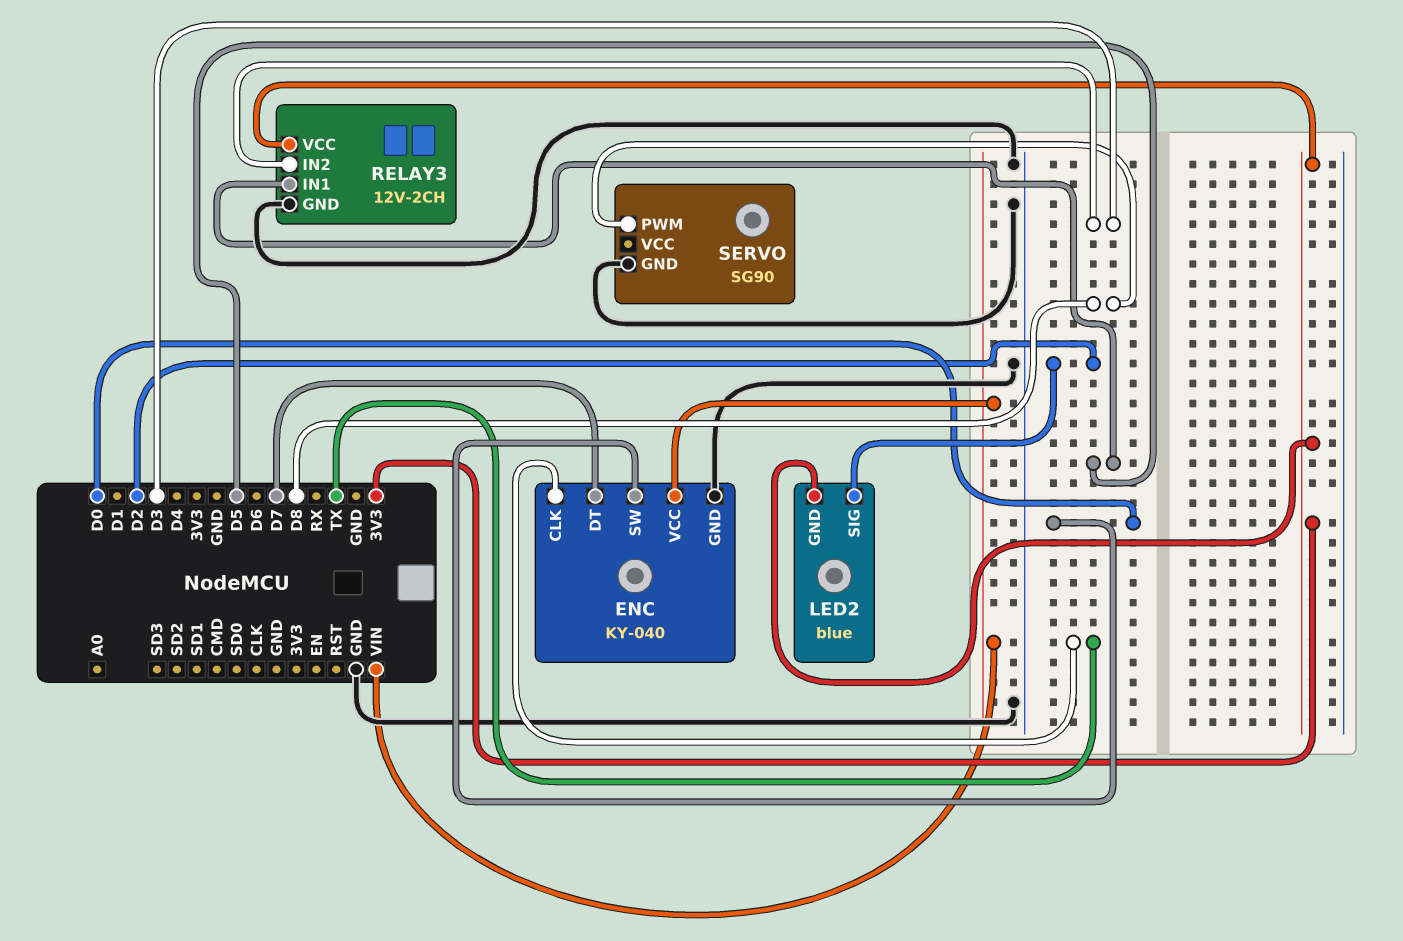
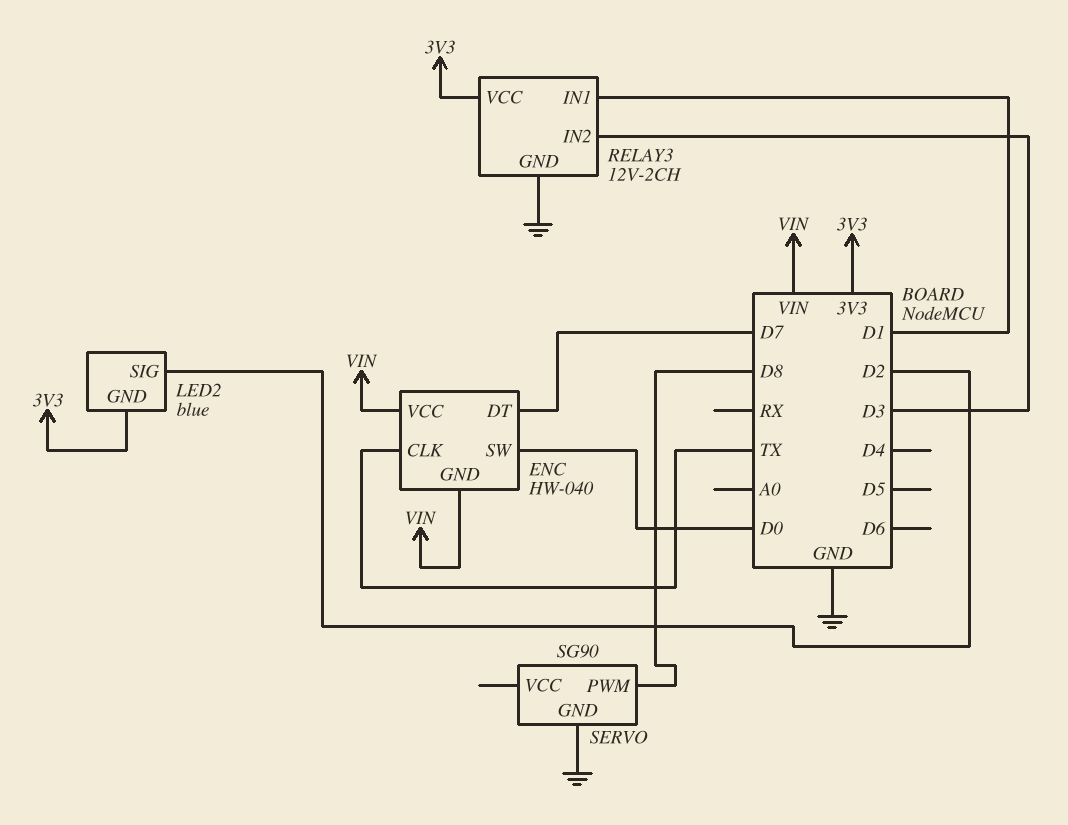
ENC: KY-040 -> HW-040
ENC pin GND: GND -> VIN
RELAY3 pin IN1: D5 -> D1

